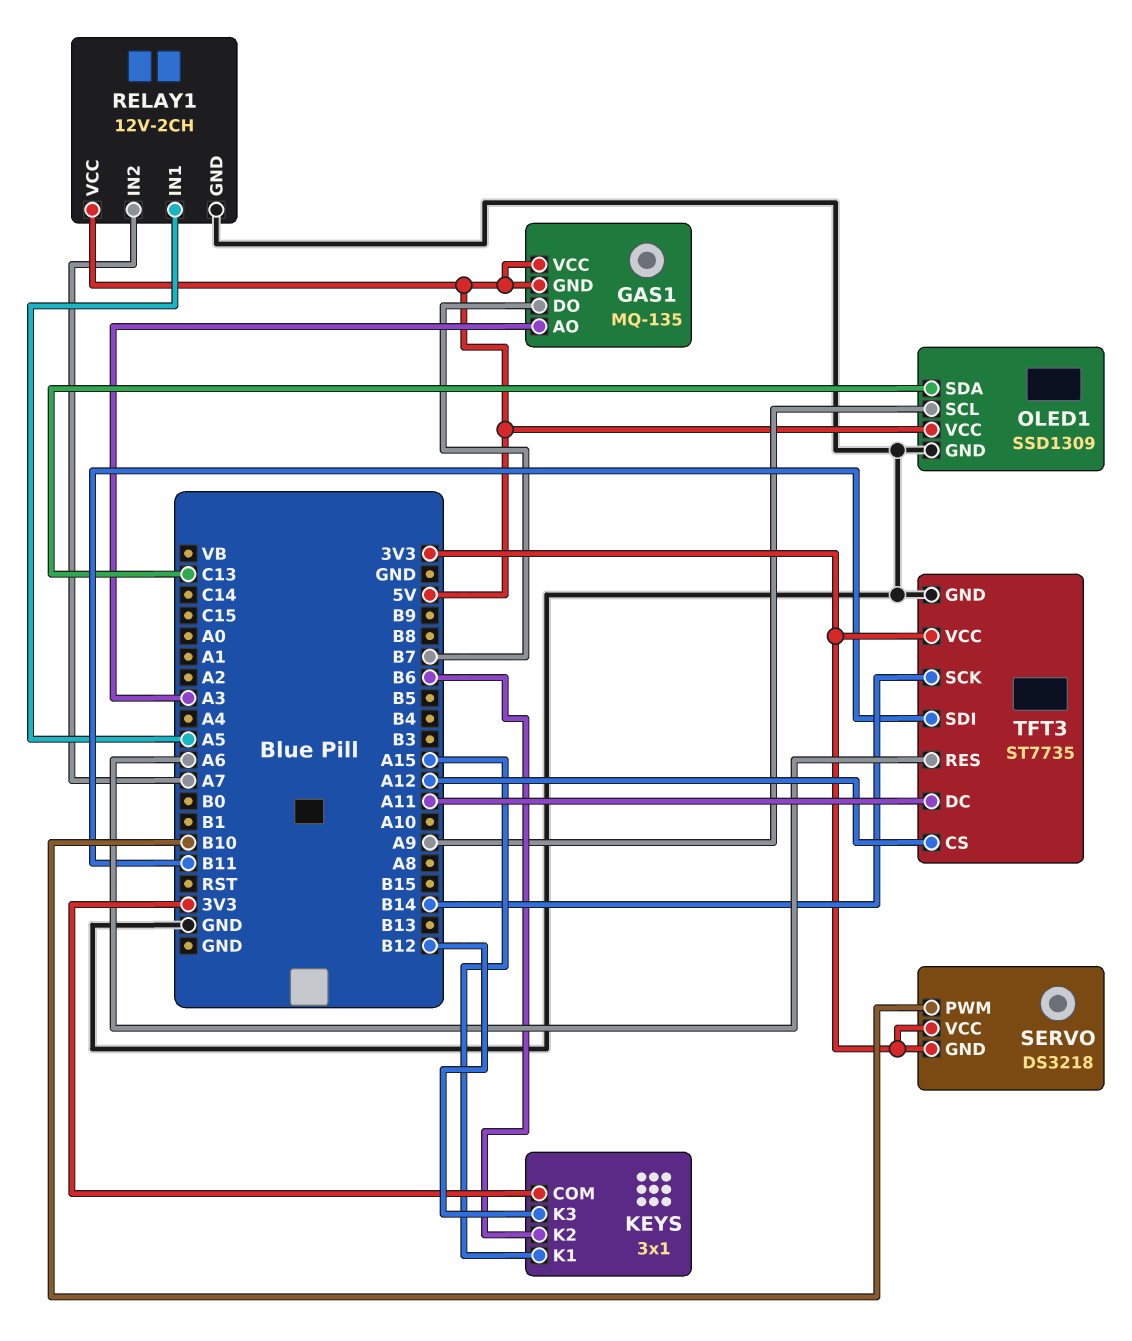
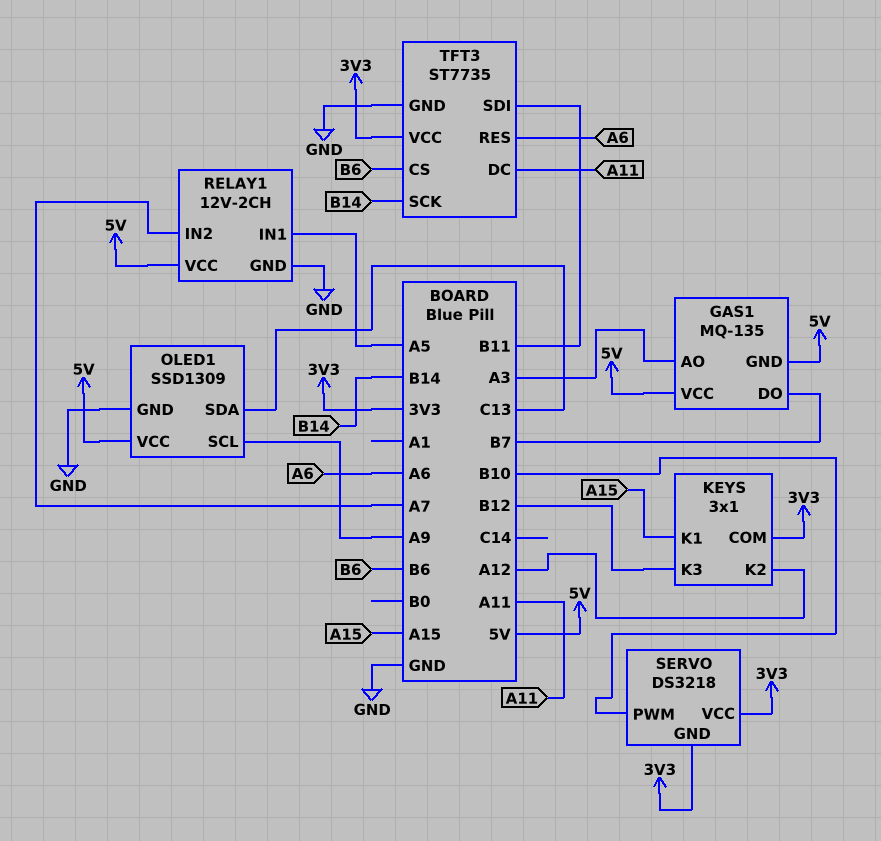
KEYS pin K2: B6 -> A12
TFT3 pin CS: A12 -> B6

